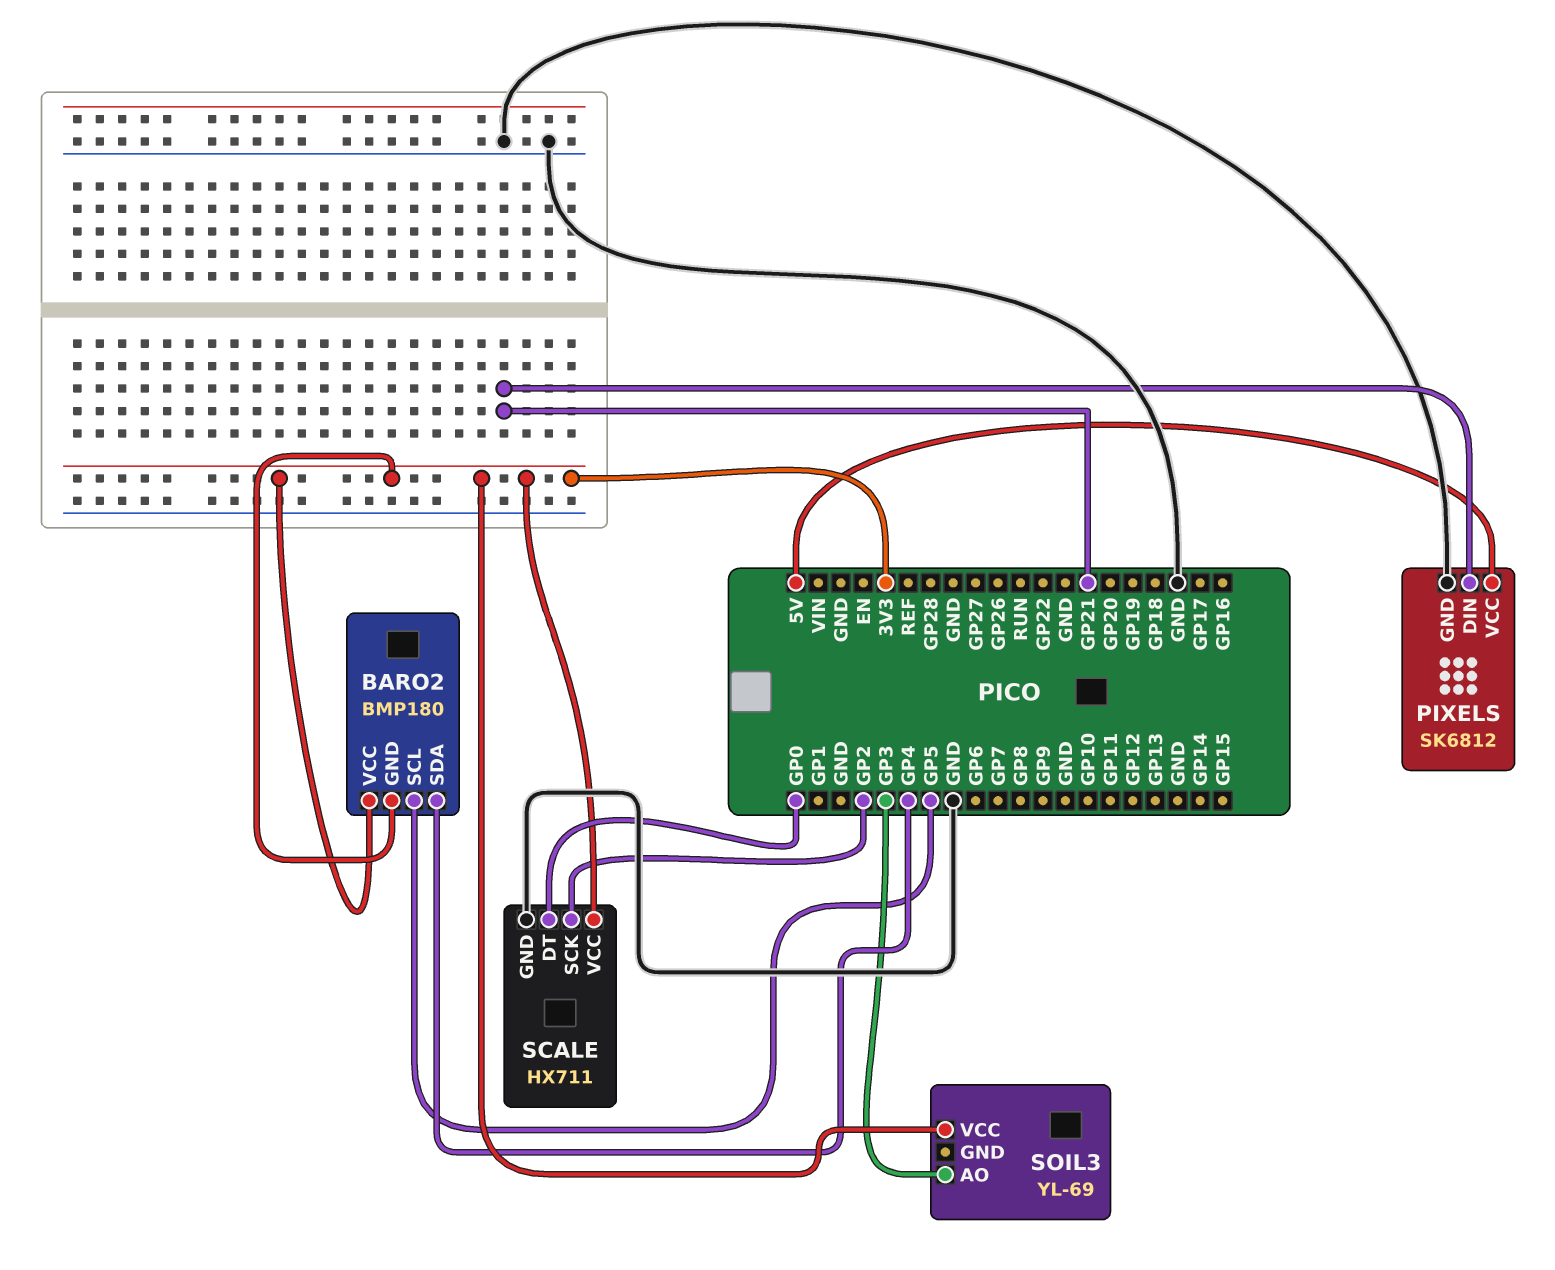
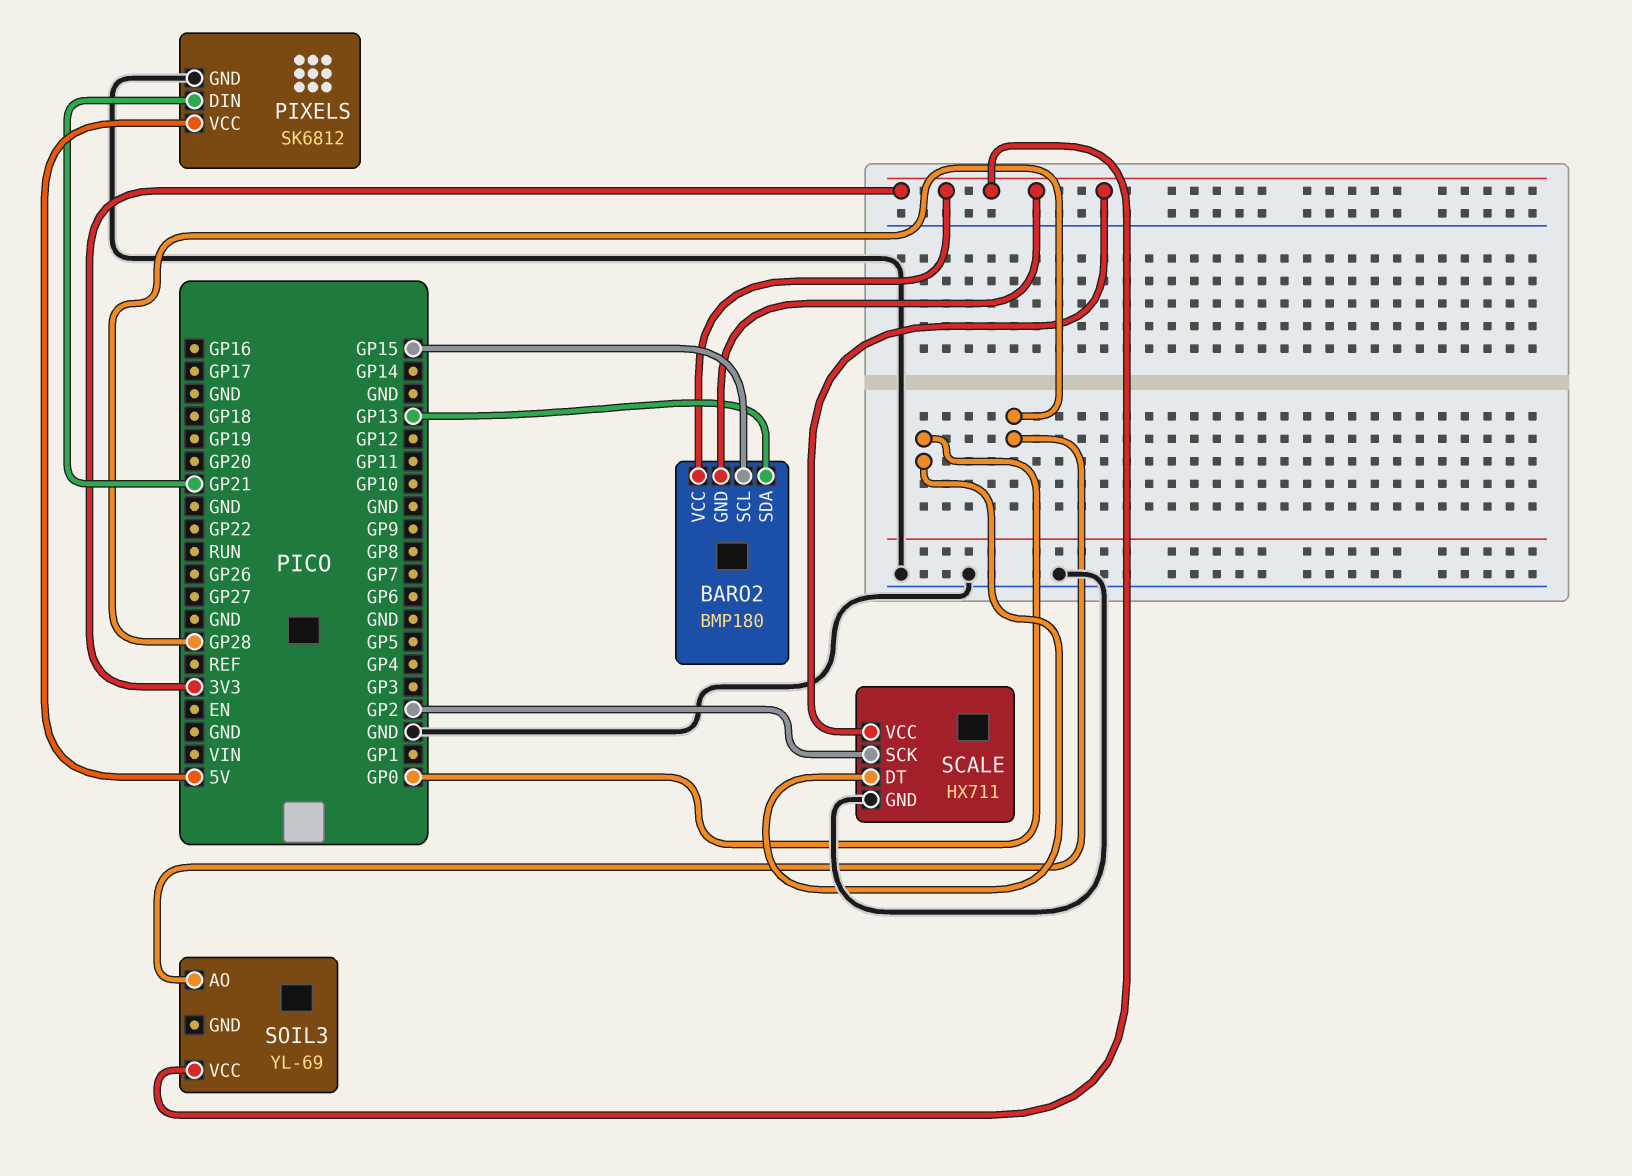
BARO2 pin SCL: GP5 -> GP15
BARO2 pin SDA: GP4 -> GP13
SOIL3 pin AO: GP3 -> GP28

